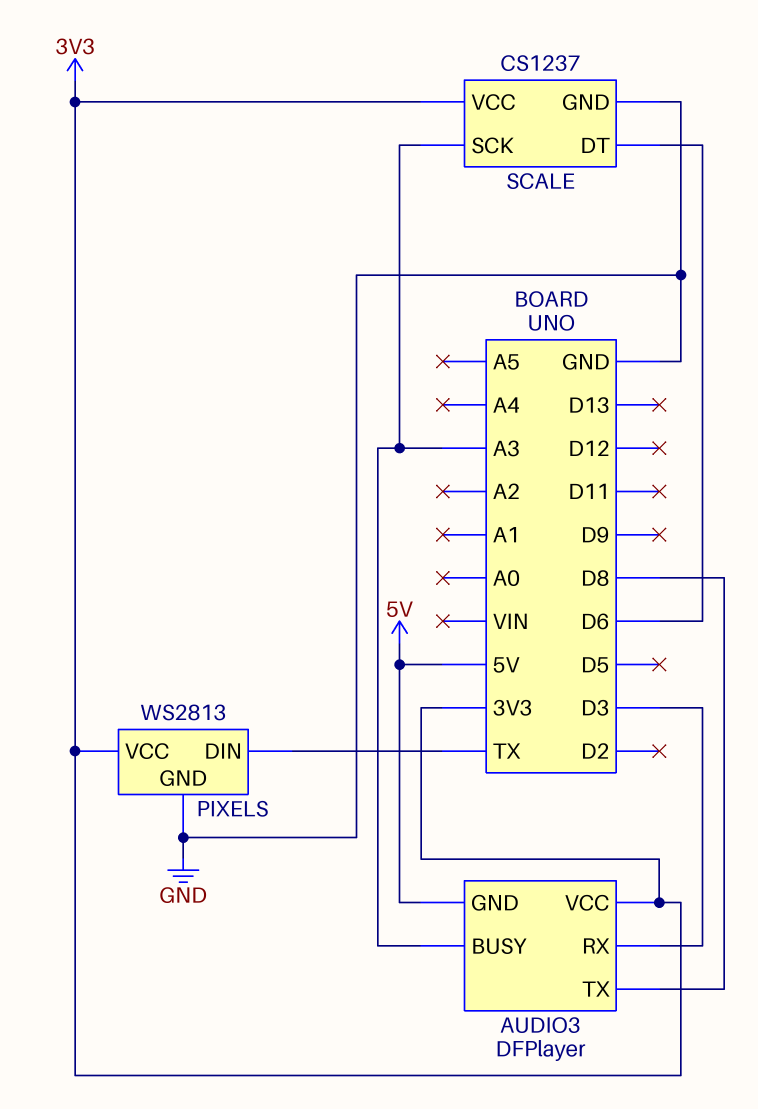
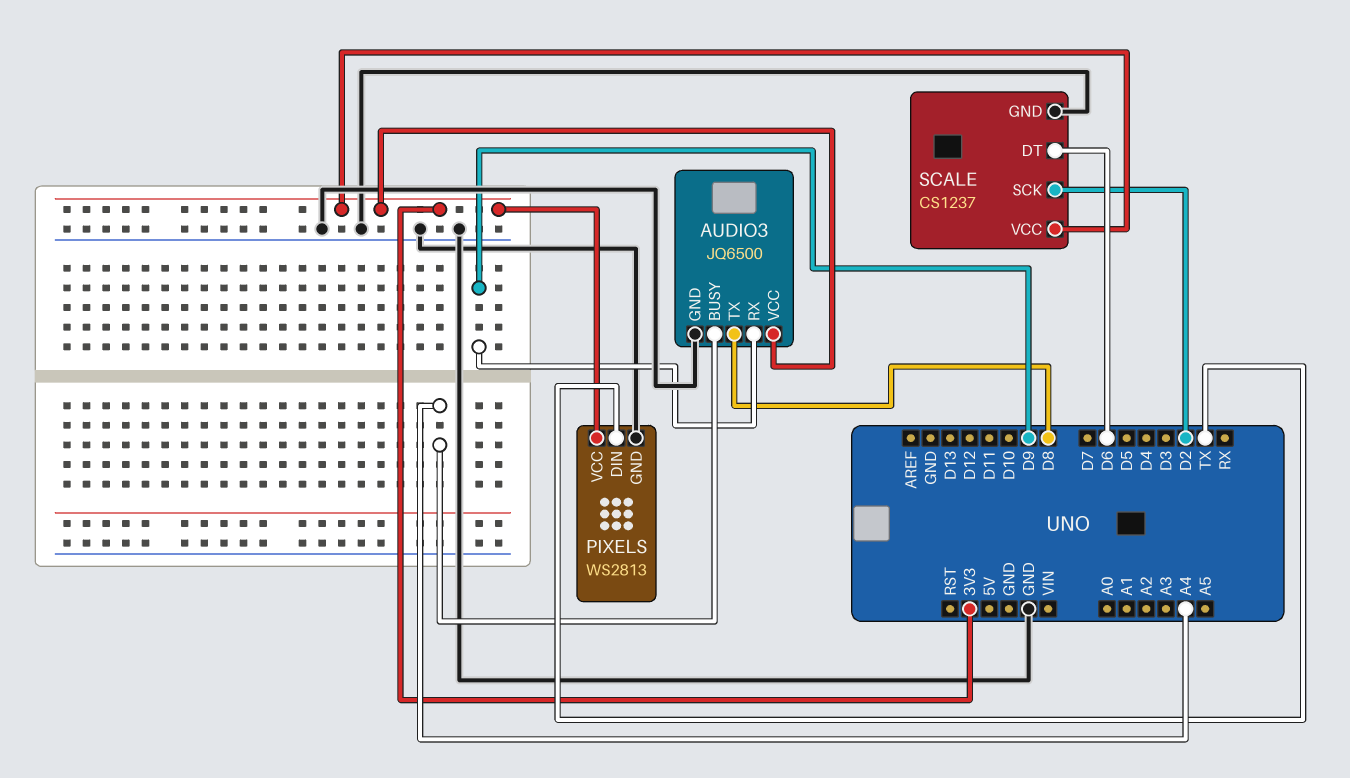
AUDIO3: DFPlayer -> JQ6500
AUDIO3 pin BUSY: A3 -> A4
AUDIO3 pin GND: 5V -> GND
AUDIO3 pin RX: D3 -> D9
SCALE pin SCK: A3 -> D2

